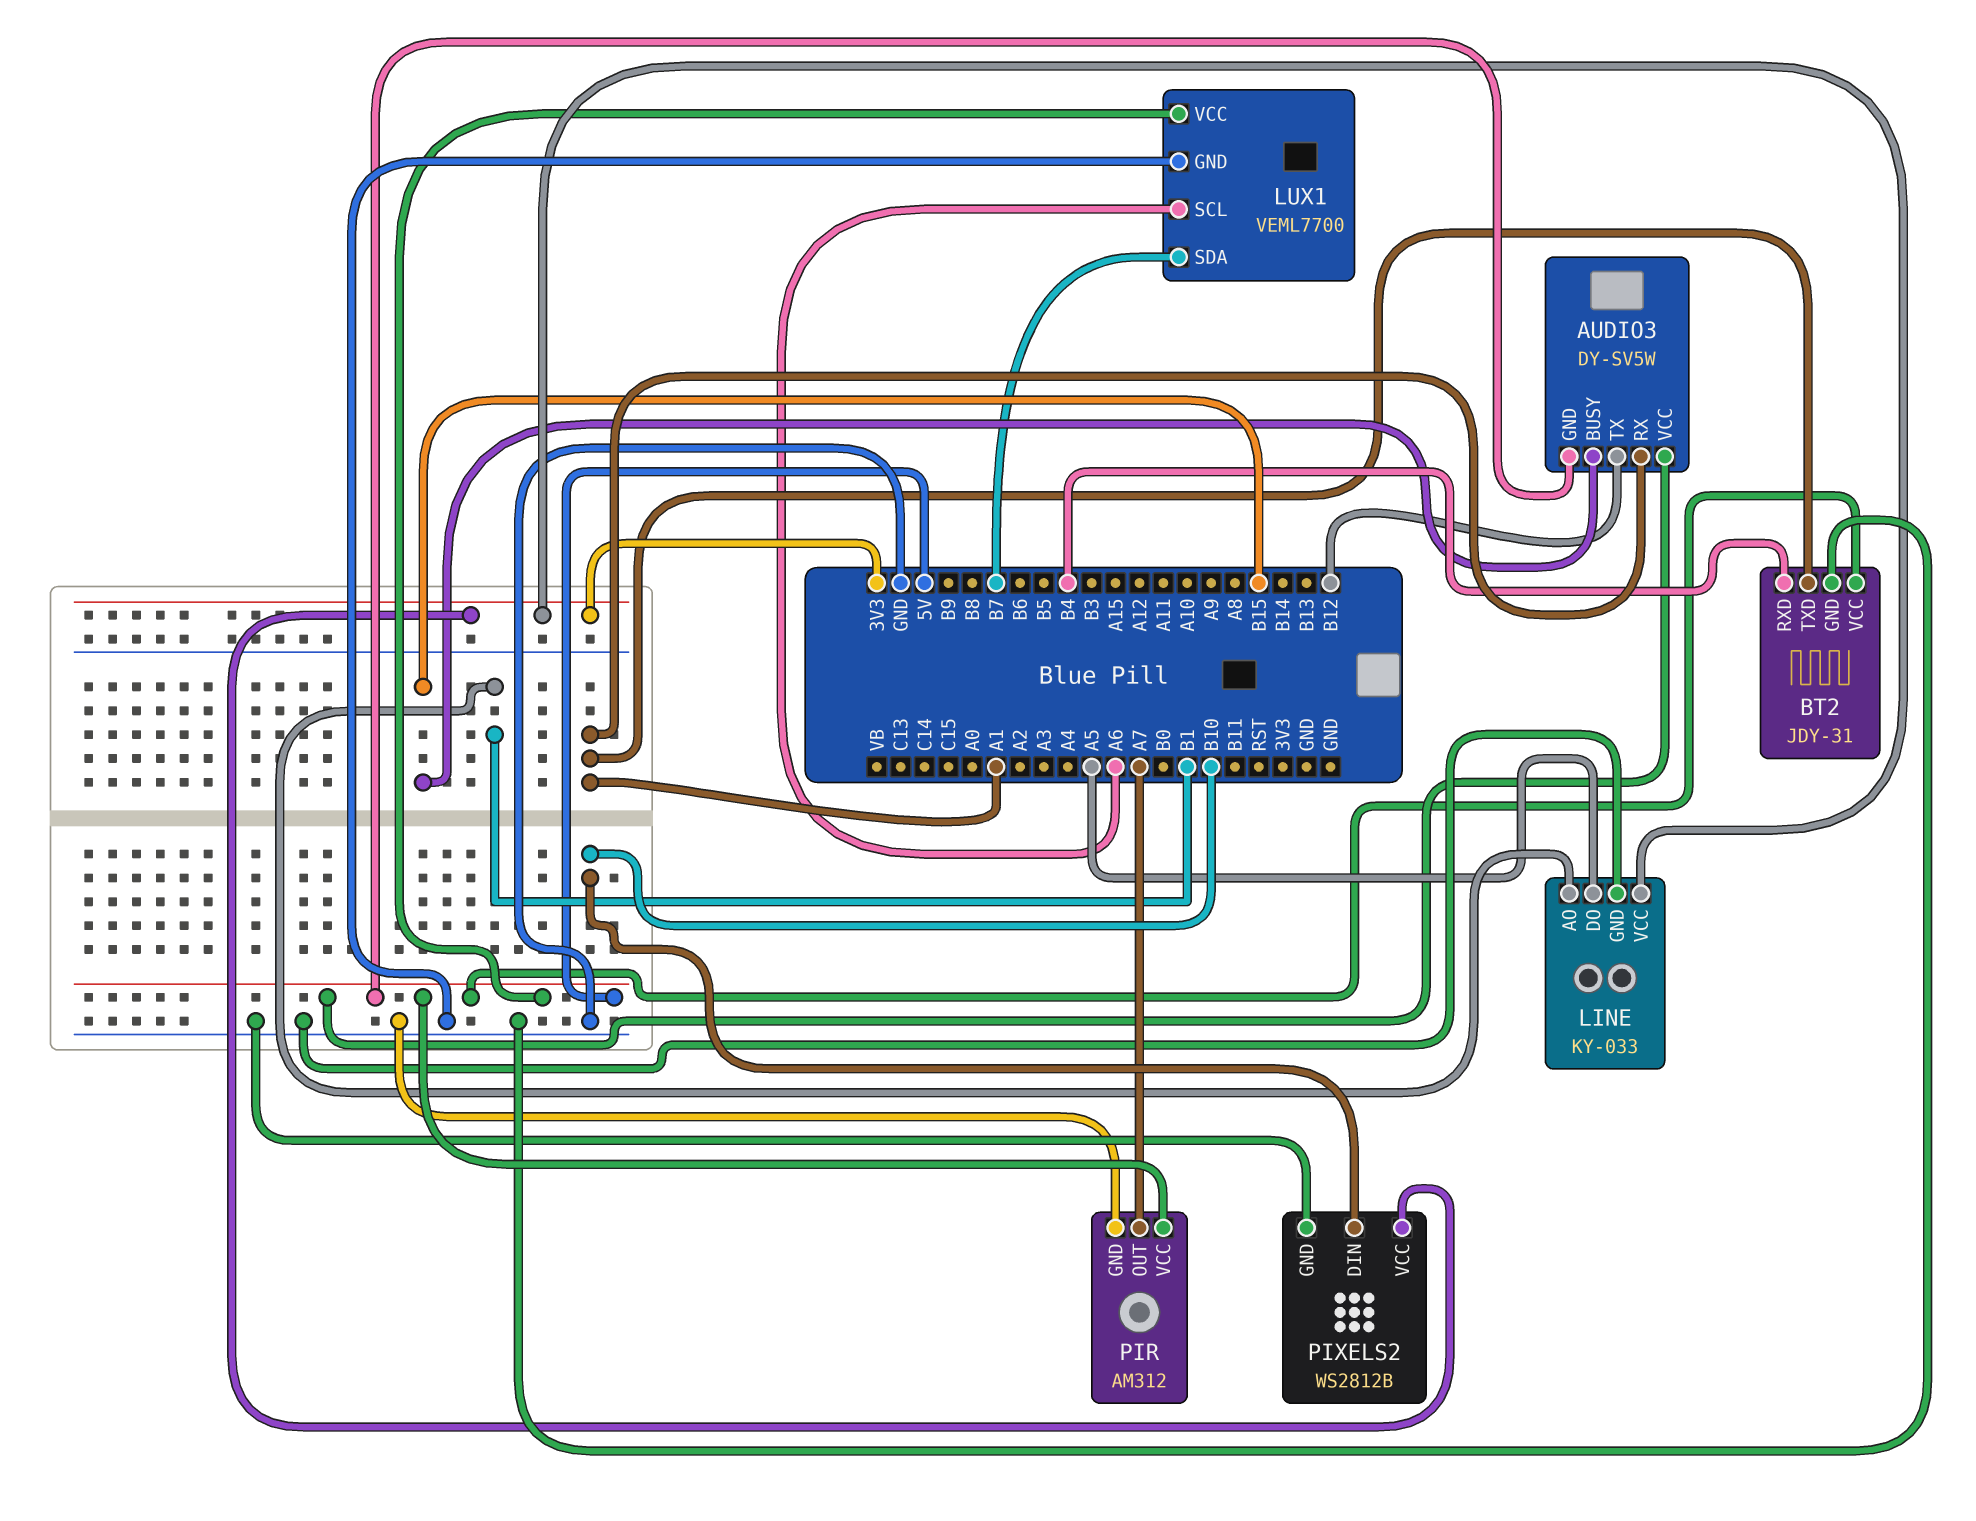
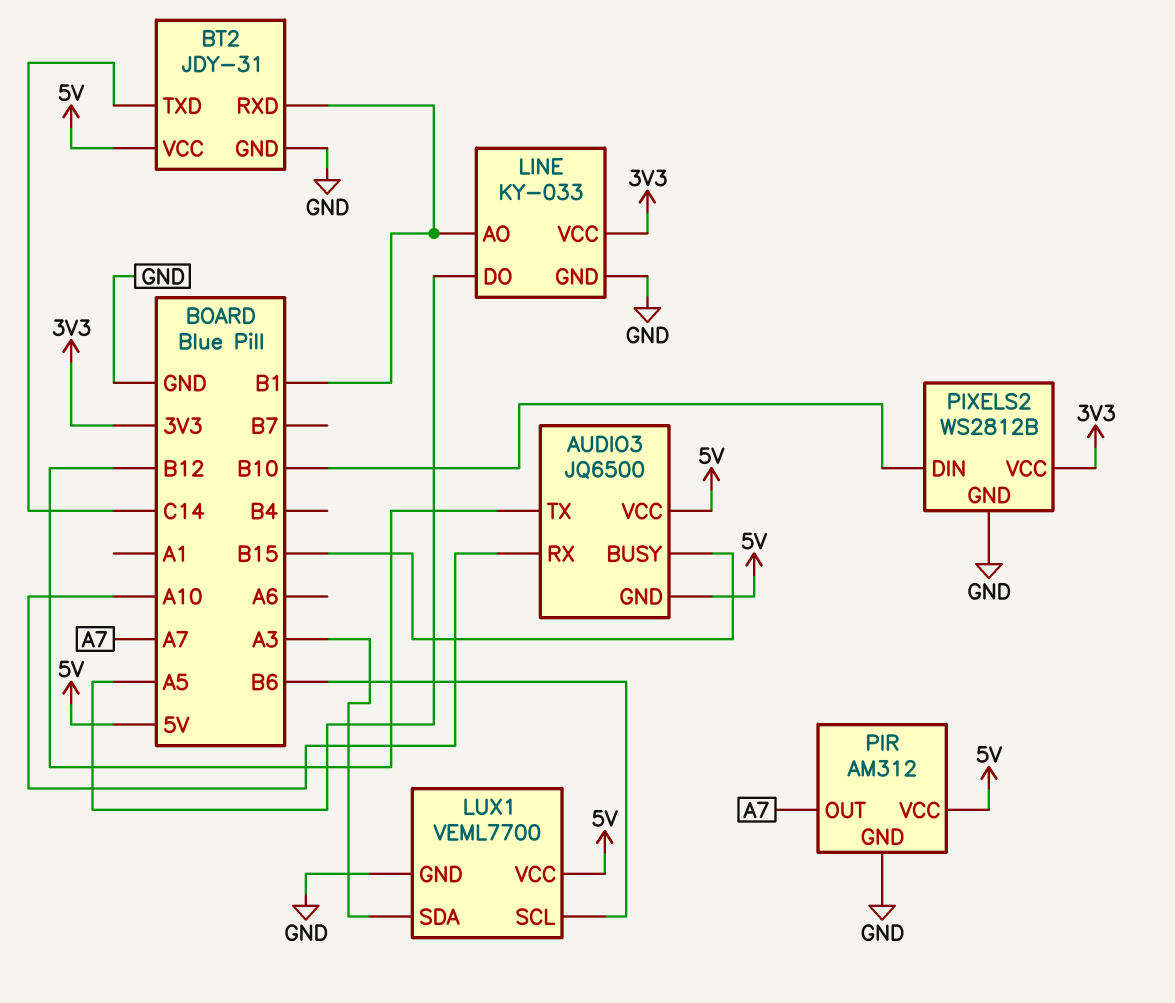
AUDIO3: DY-SV5W -> JQ6500
AUDIO3 pin RX: A1 -> A10
BT2 pin RXD: B4 -> B1
BT2 pin TXD: A1 -> C14
LUX1 pin SCL: A6 -> B6
LUX1 pin SDA: B7 -> A3

